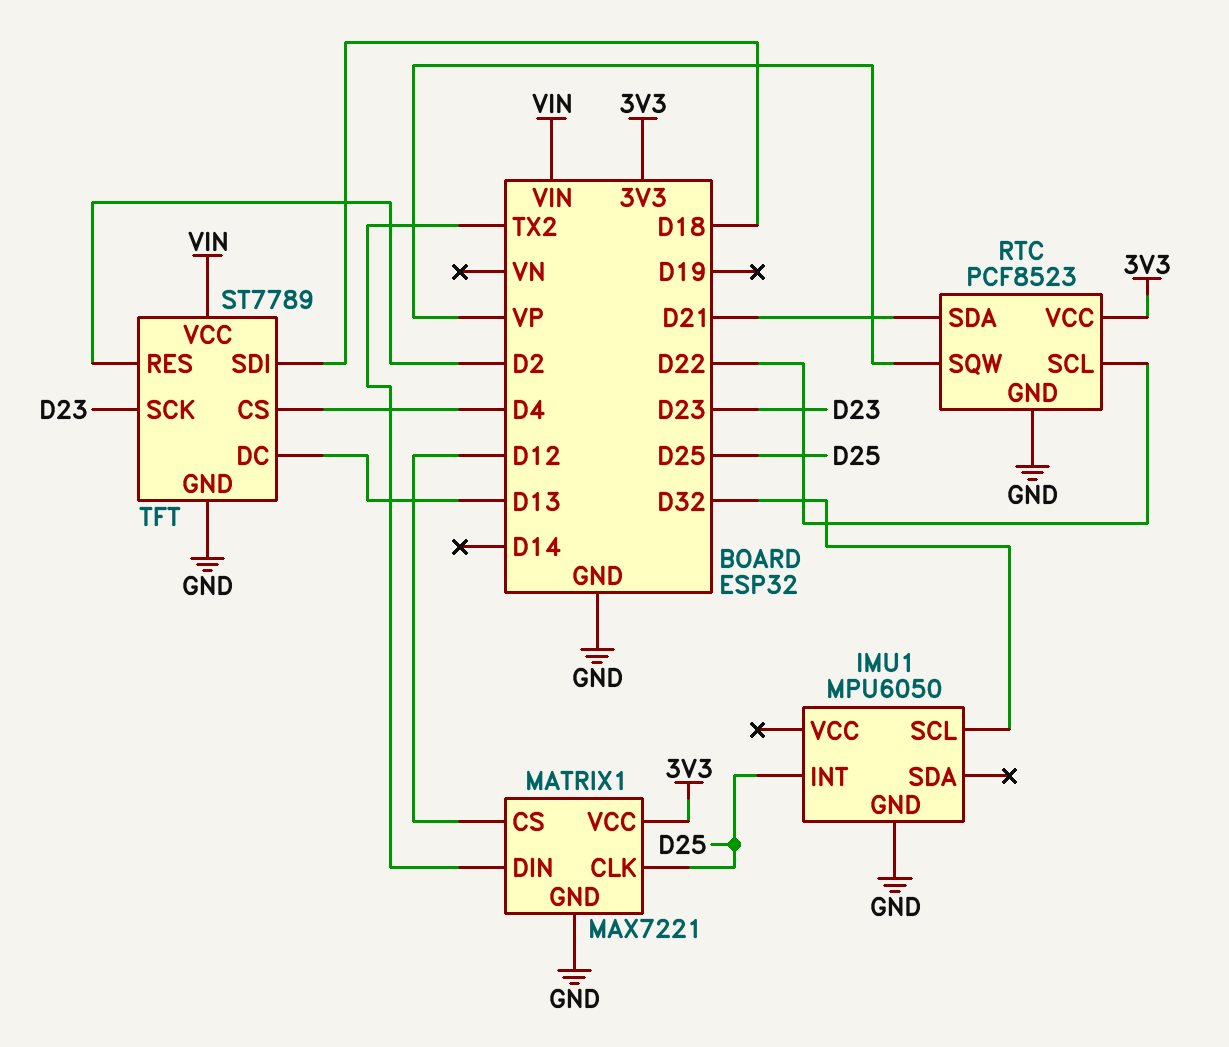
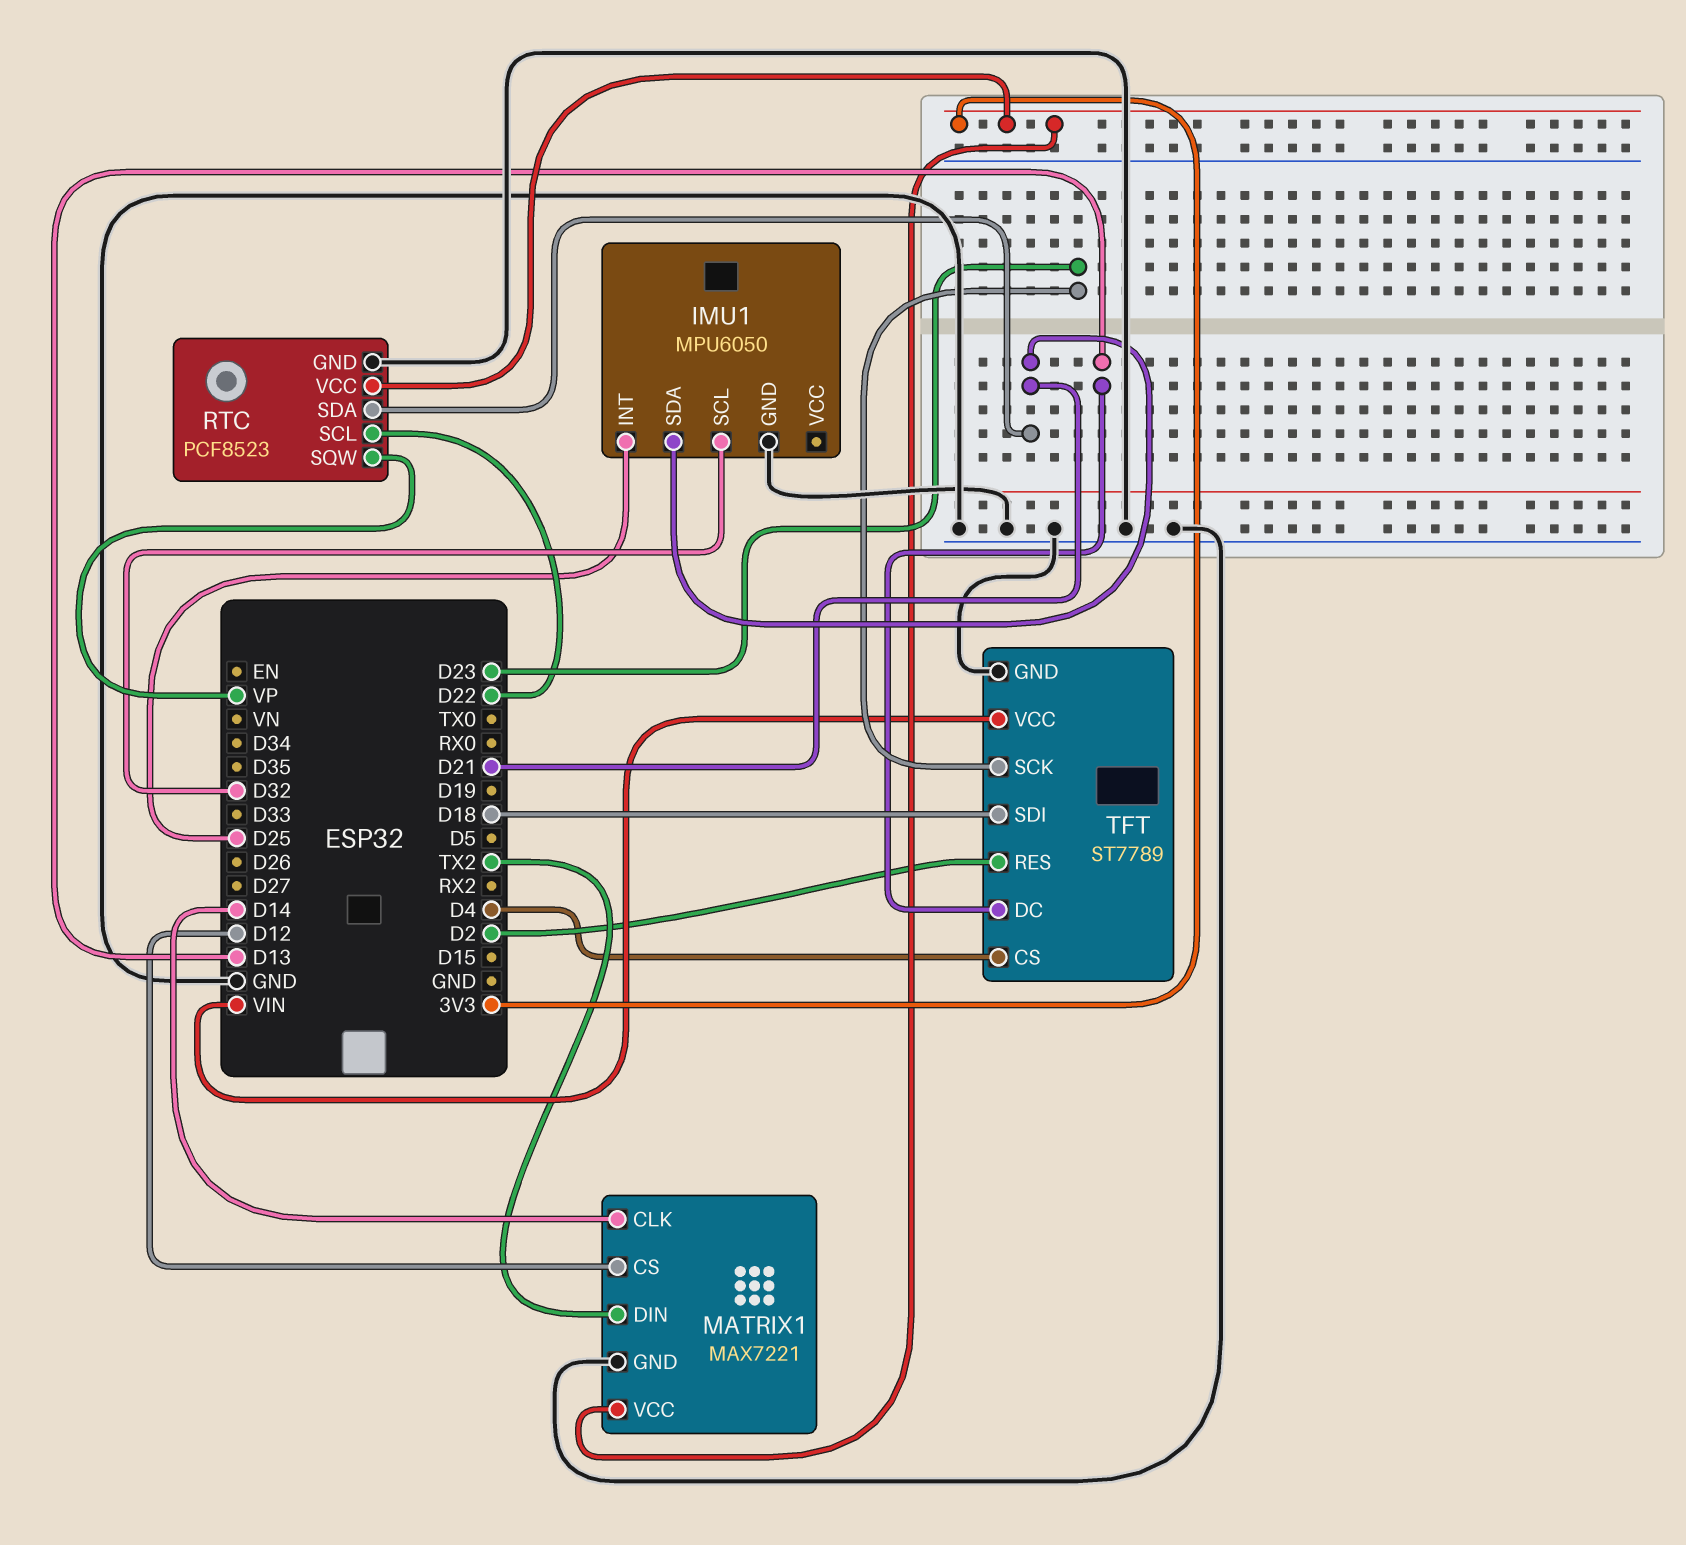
IMU1 pin SDA: none -> D21
MATRIX1 pin CLK: D25 -> D14

